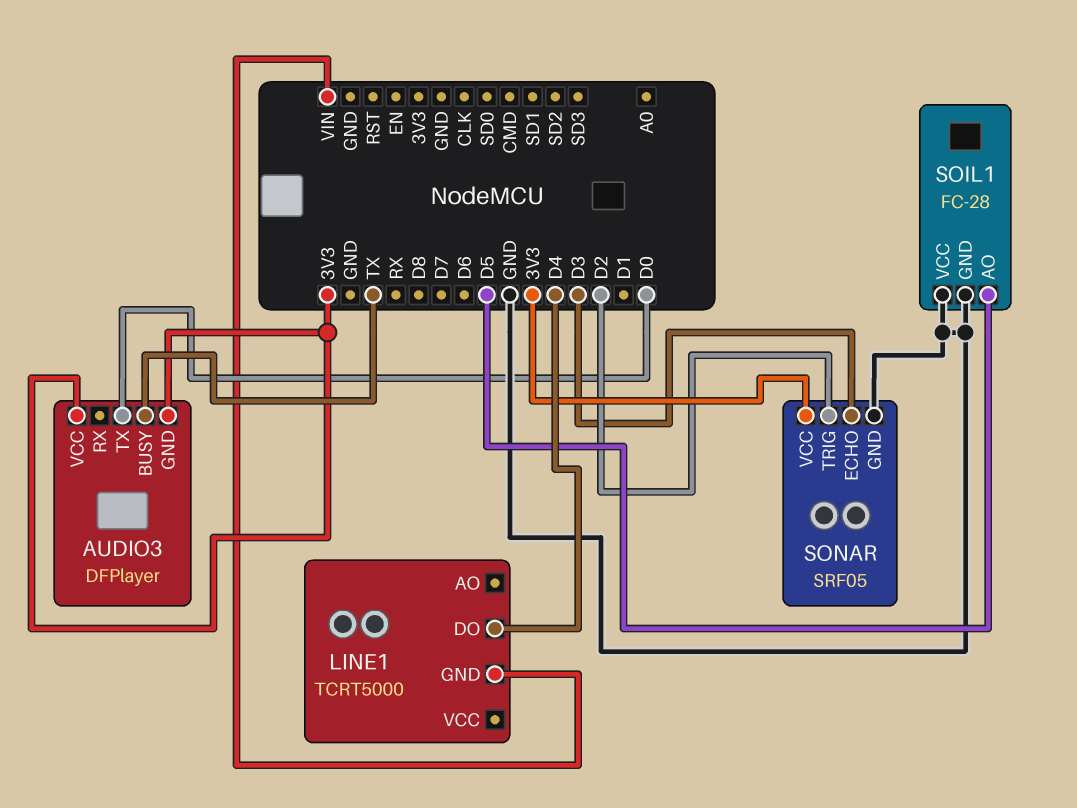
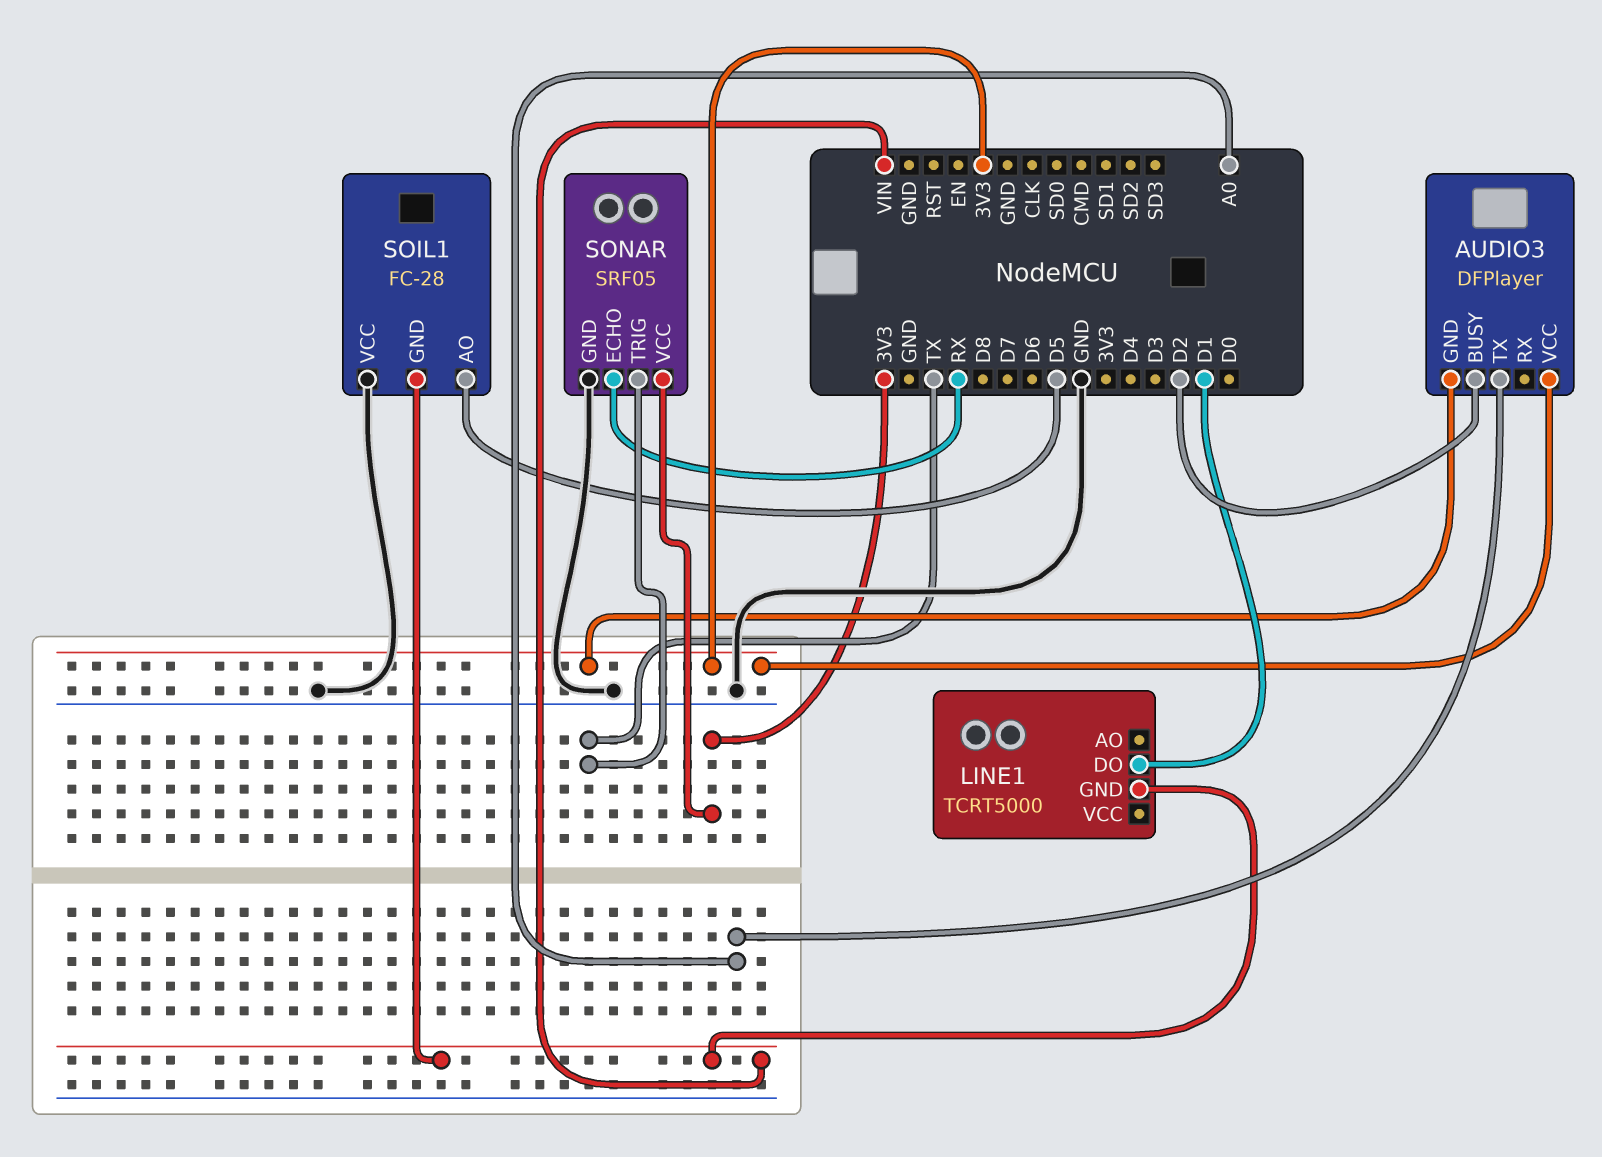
AUDIO3 pin BUSY: TX -> D2
AUDIO3 pin TX: D0 -> A0
LINE1 pin DO: D4 -> D1
SOIL1 pin GND: GND -> VIN
SONAR pin ECHO: D3 -> RX
SONAR pin TRIG: D2 -> TX

